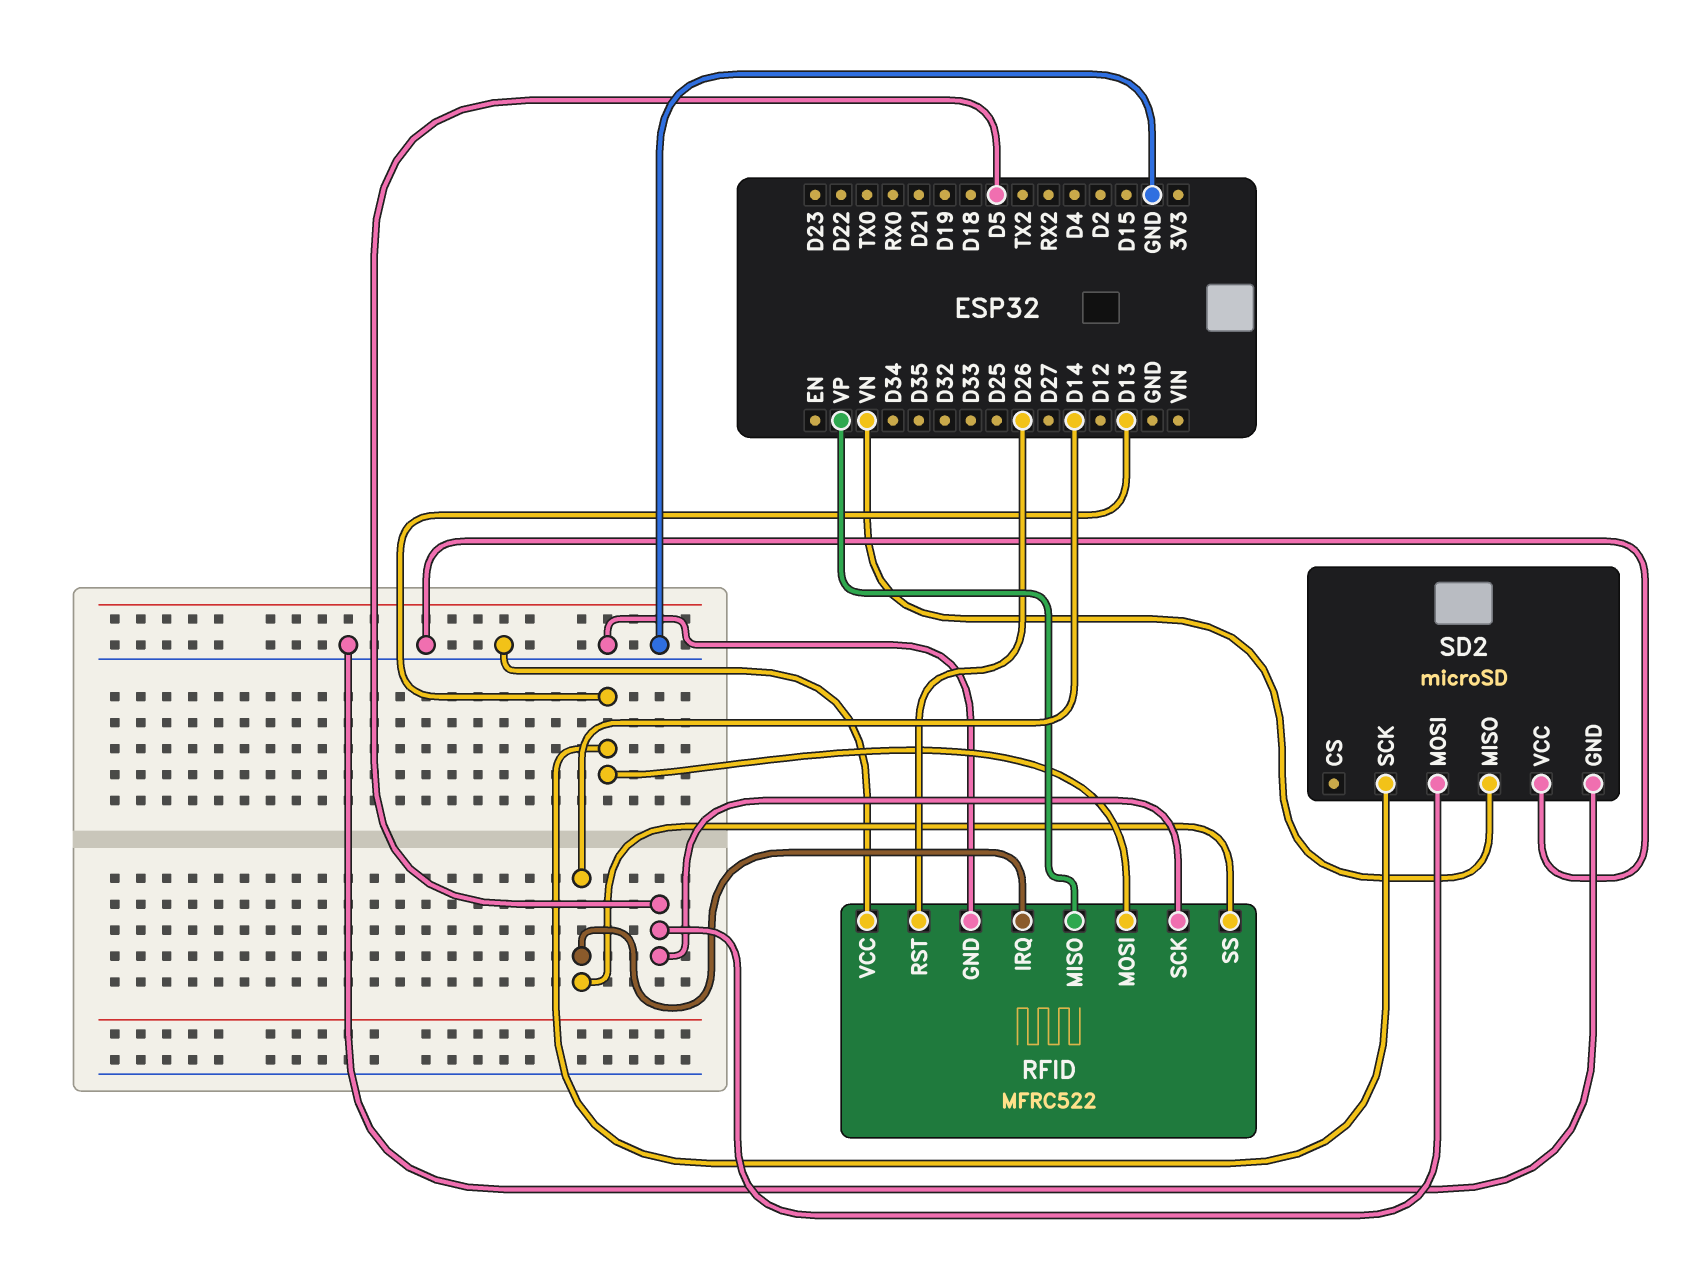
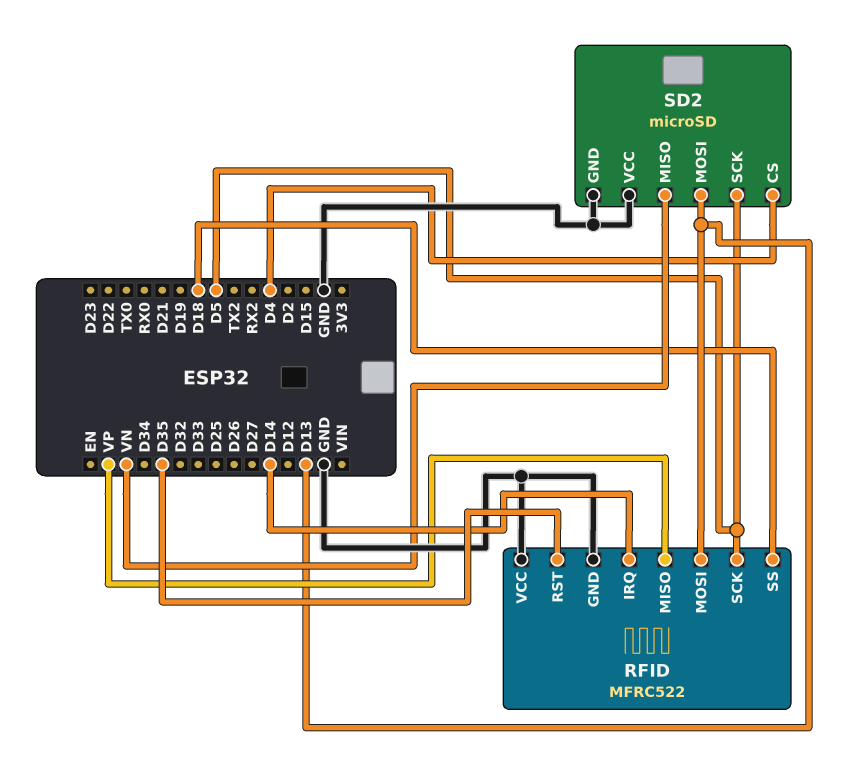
RFID pin RST: D26 -> D35
RFID pin SS: D14 -> D18
SD2 pin CS: none -> D4
SD2 pin MOSI: D5 -> D13
SD2 pin SCK: D13 -> D5

